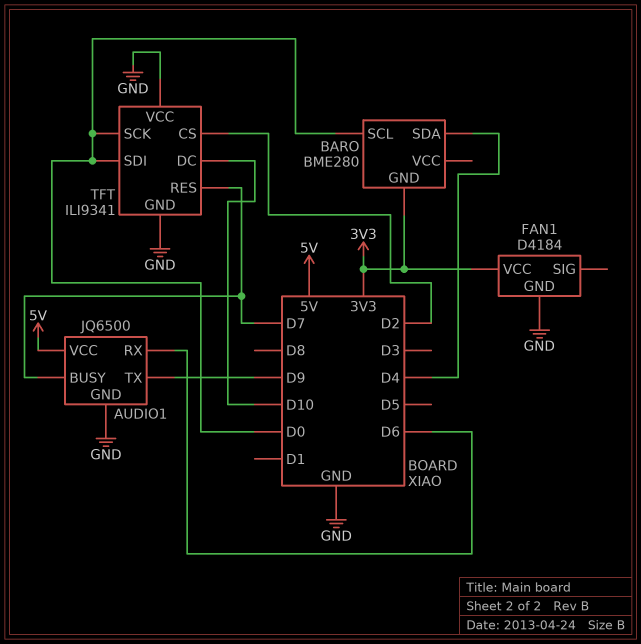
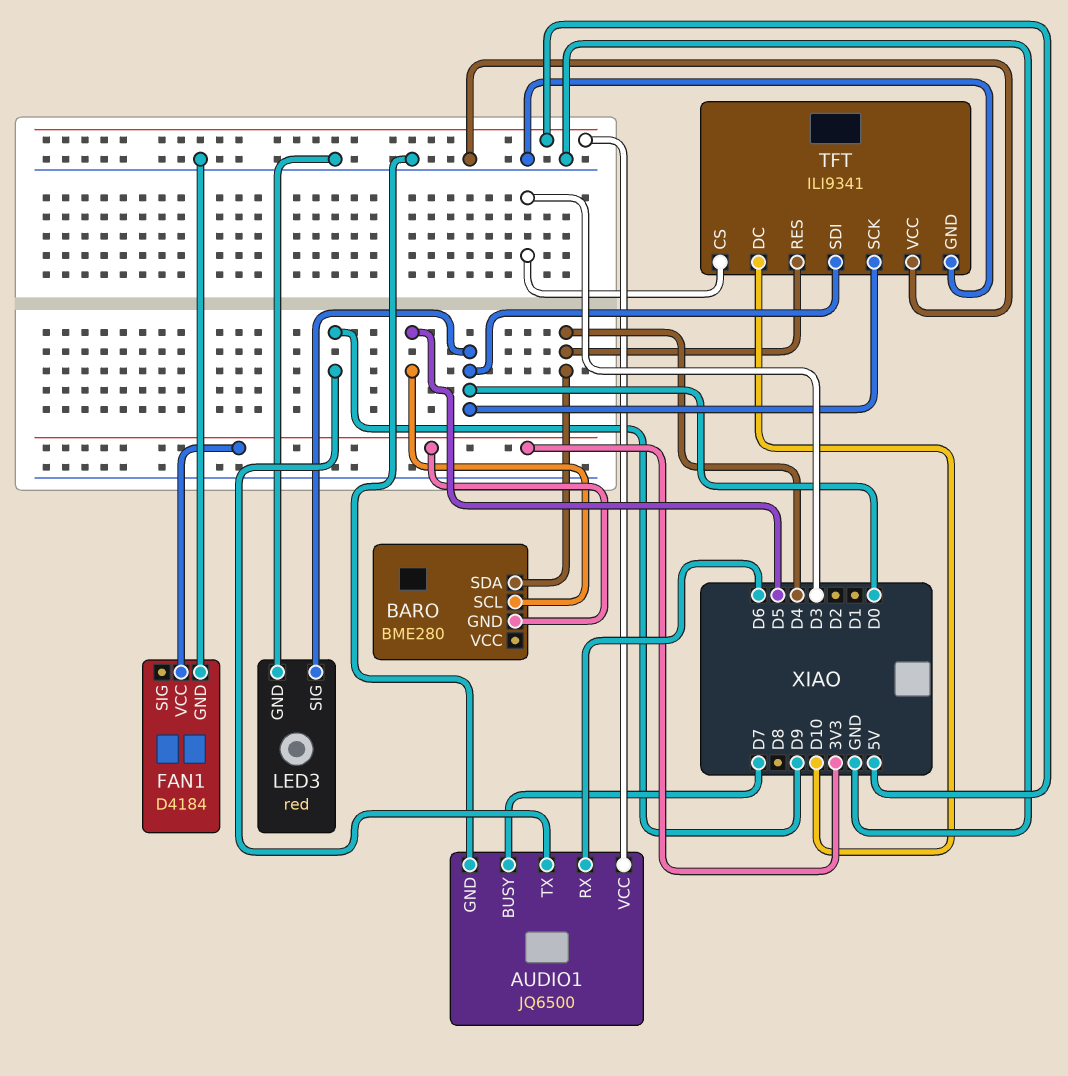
BARO pin SCL: D0 -> D5
LED3: none -> red
LED3 pin GND: none -> GND
LED3 pin SIG: none -> D0
TFT pin CS: D2 -> D3
TFT pin RES: D7 -> D4

